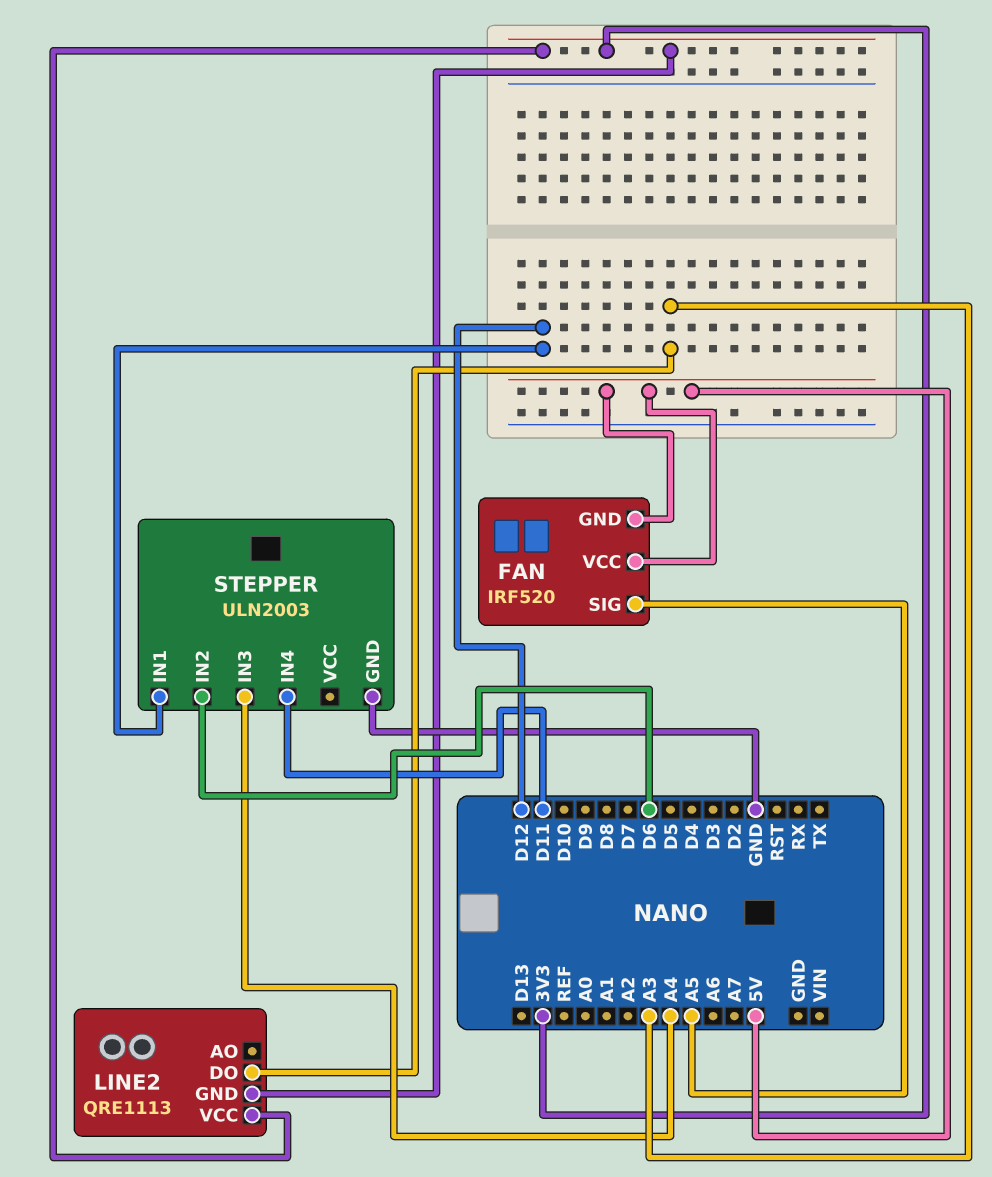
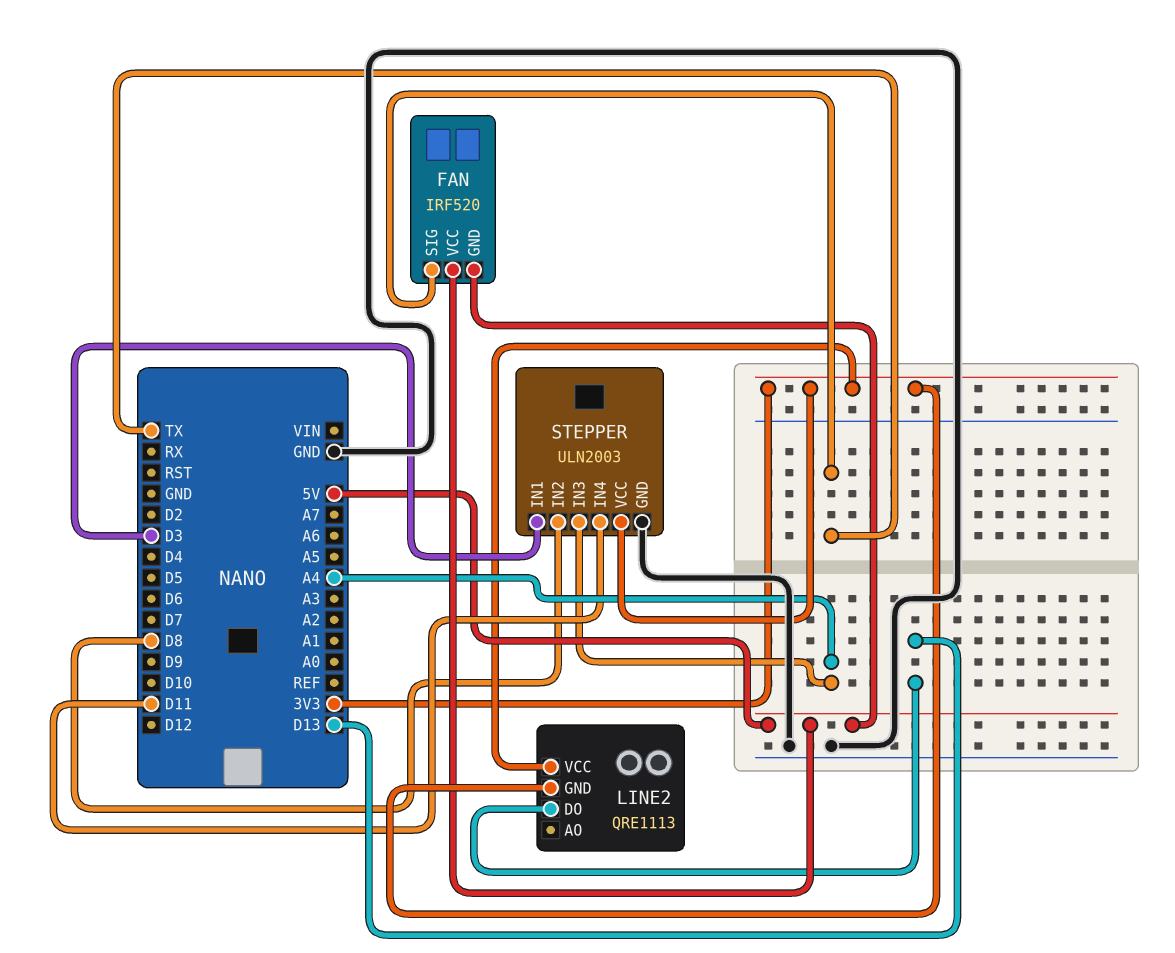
FAN pin SIG: A5 -> TX
LINE2 pin DO: A3 -> D13
STEPPER pin IN1: D12 -> D3
STEPPER pin IN2: D6 -> D8
STEPPER pin VCC: none -> 3V3

